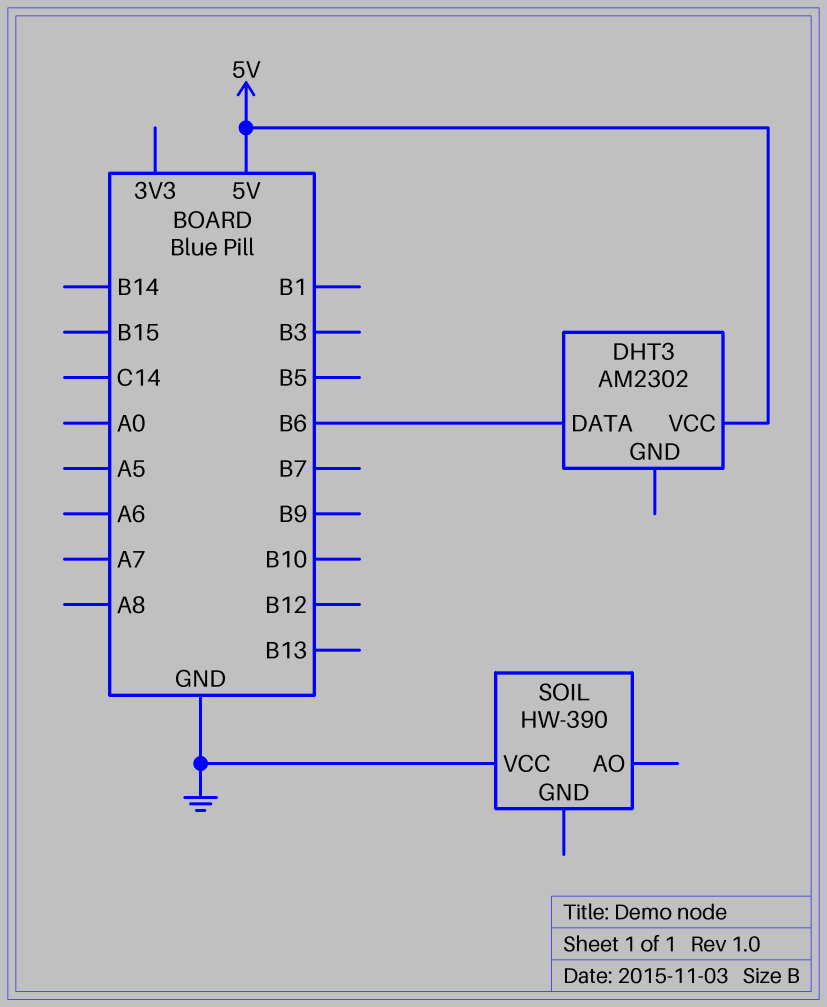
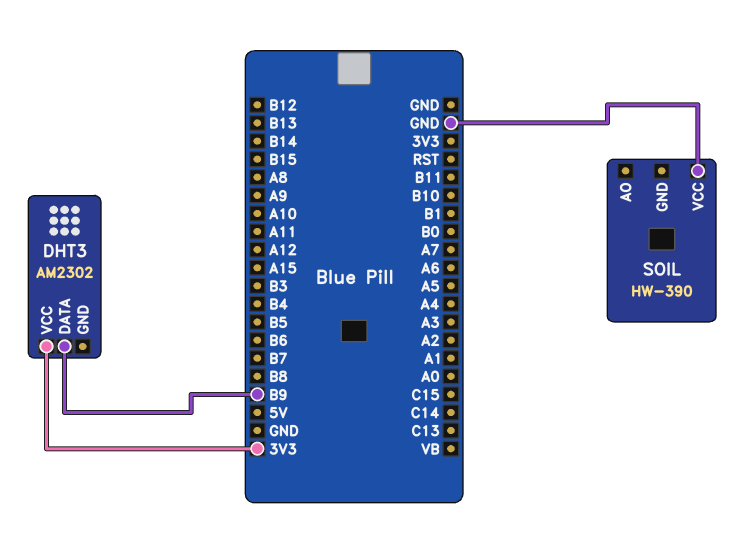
DHT3 pin DATA: B6 -> B9
DHT3 pin VCC: 5V -> 3V3

